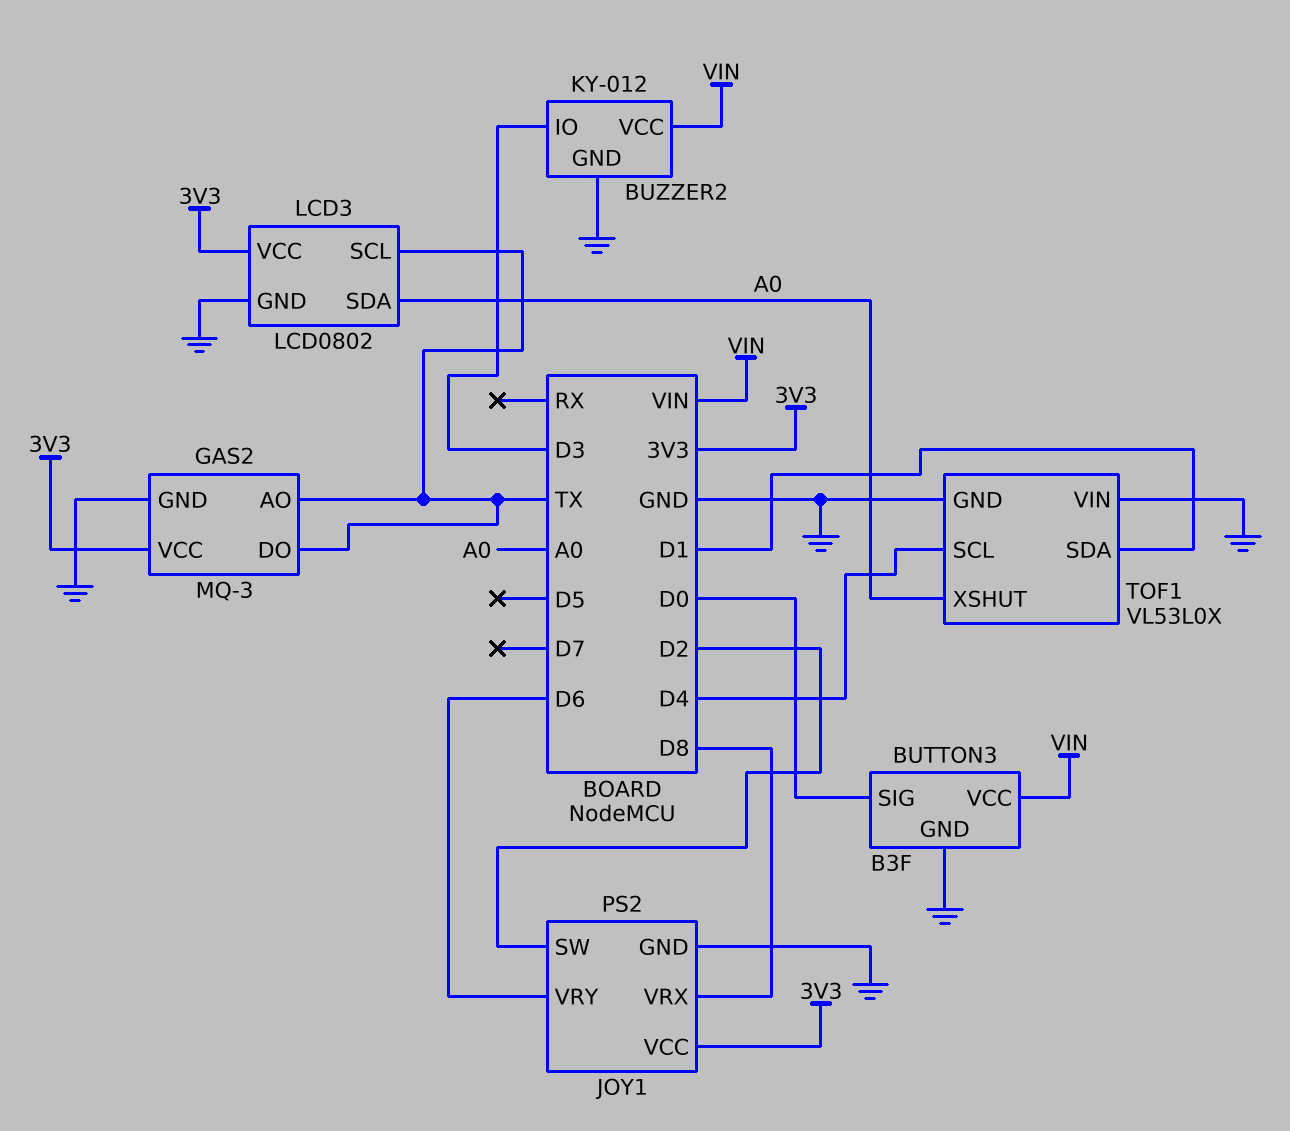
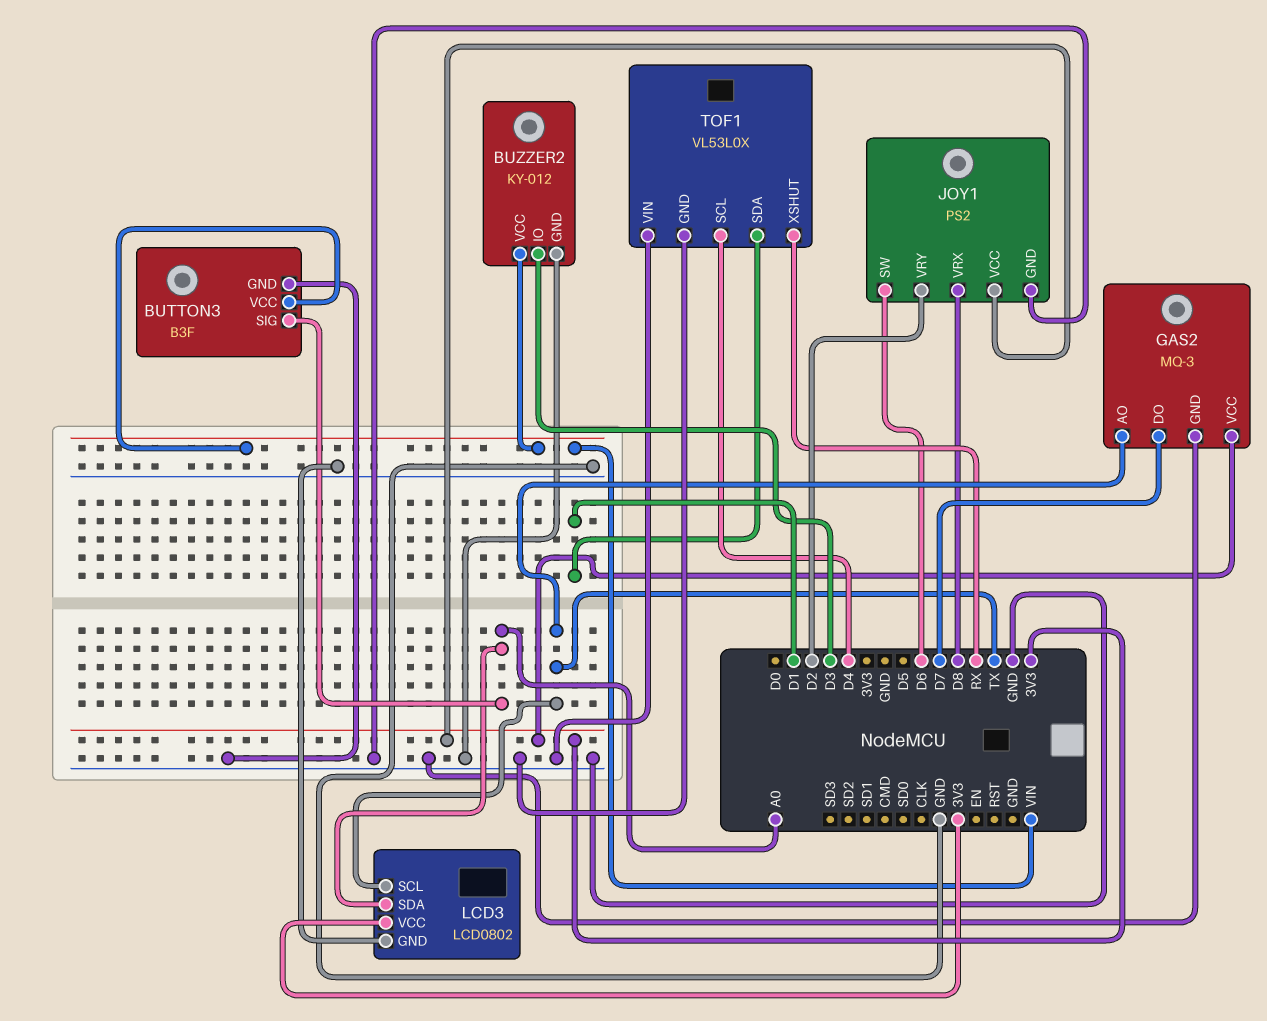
BUTTON3 pin SIG: D0 -> A0
GAS2 pin DO: TX -> D7
JOY1 pin SW: D2 -> D6
JOY1 pin VRY: D6 -> D2
TOF1 pin XSHUT: A0 -> RX

